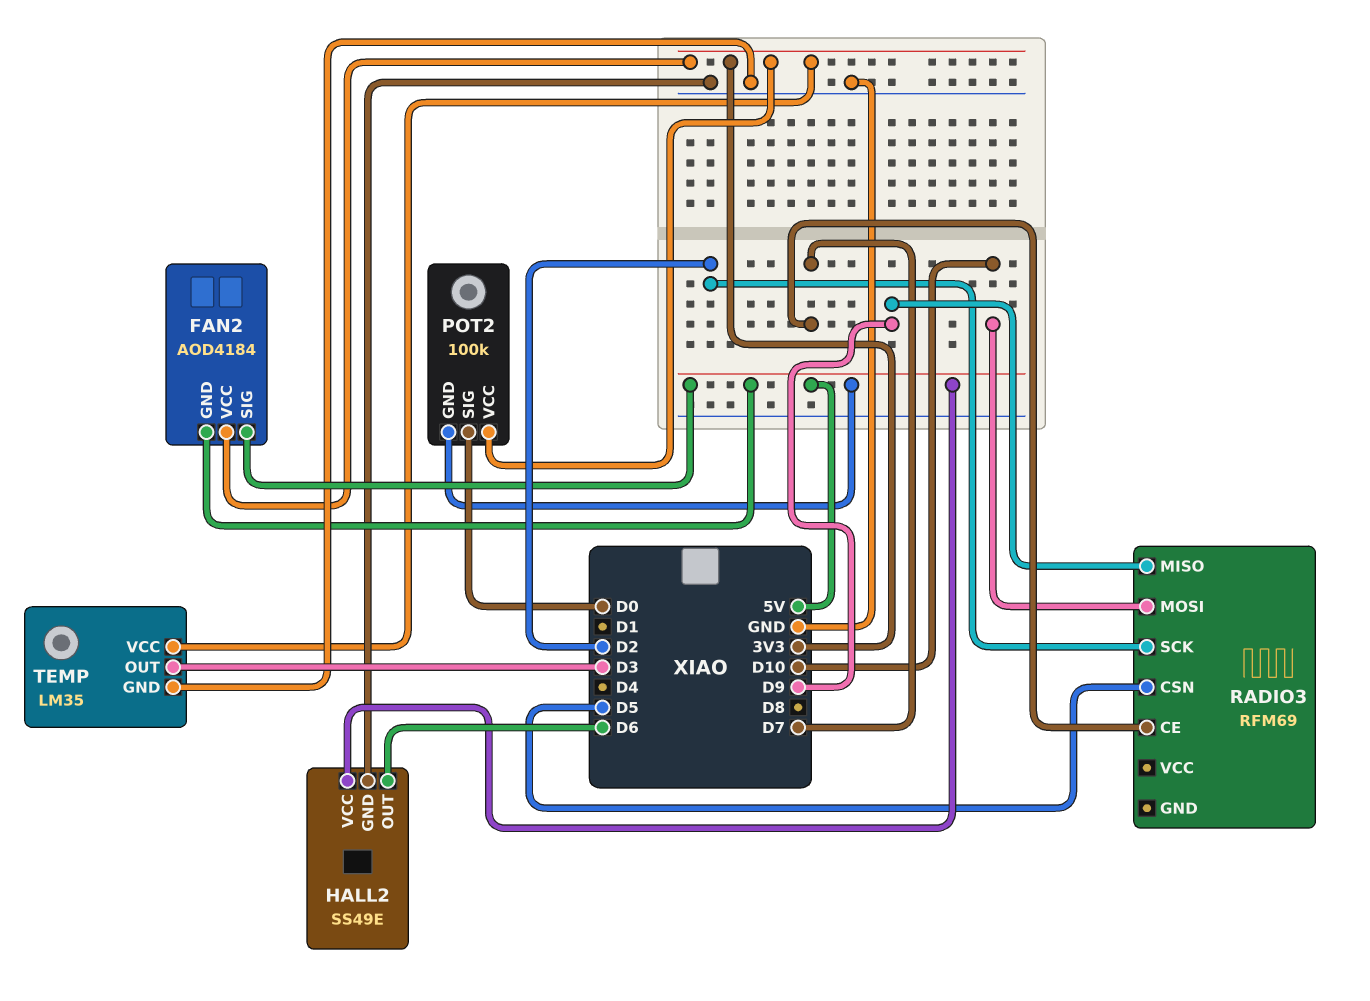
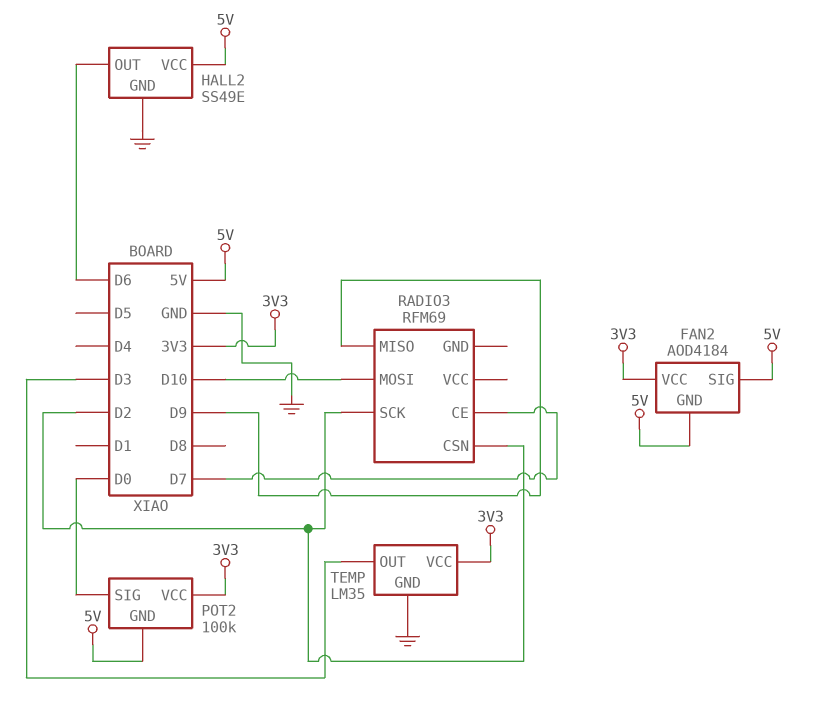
RADIO3 pin CSN: D5 -> D2

